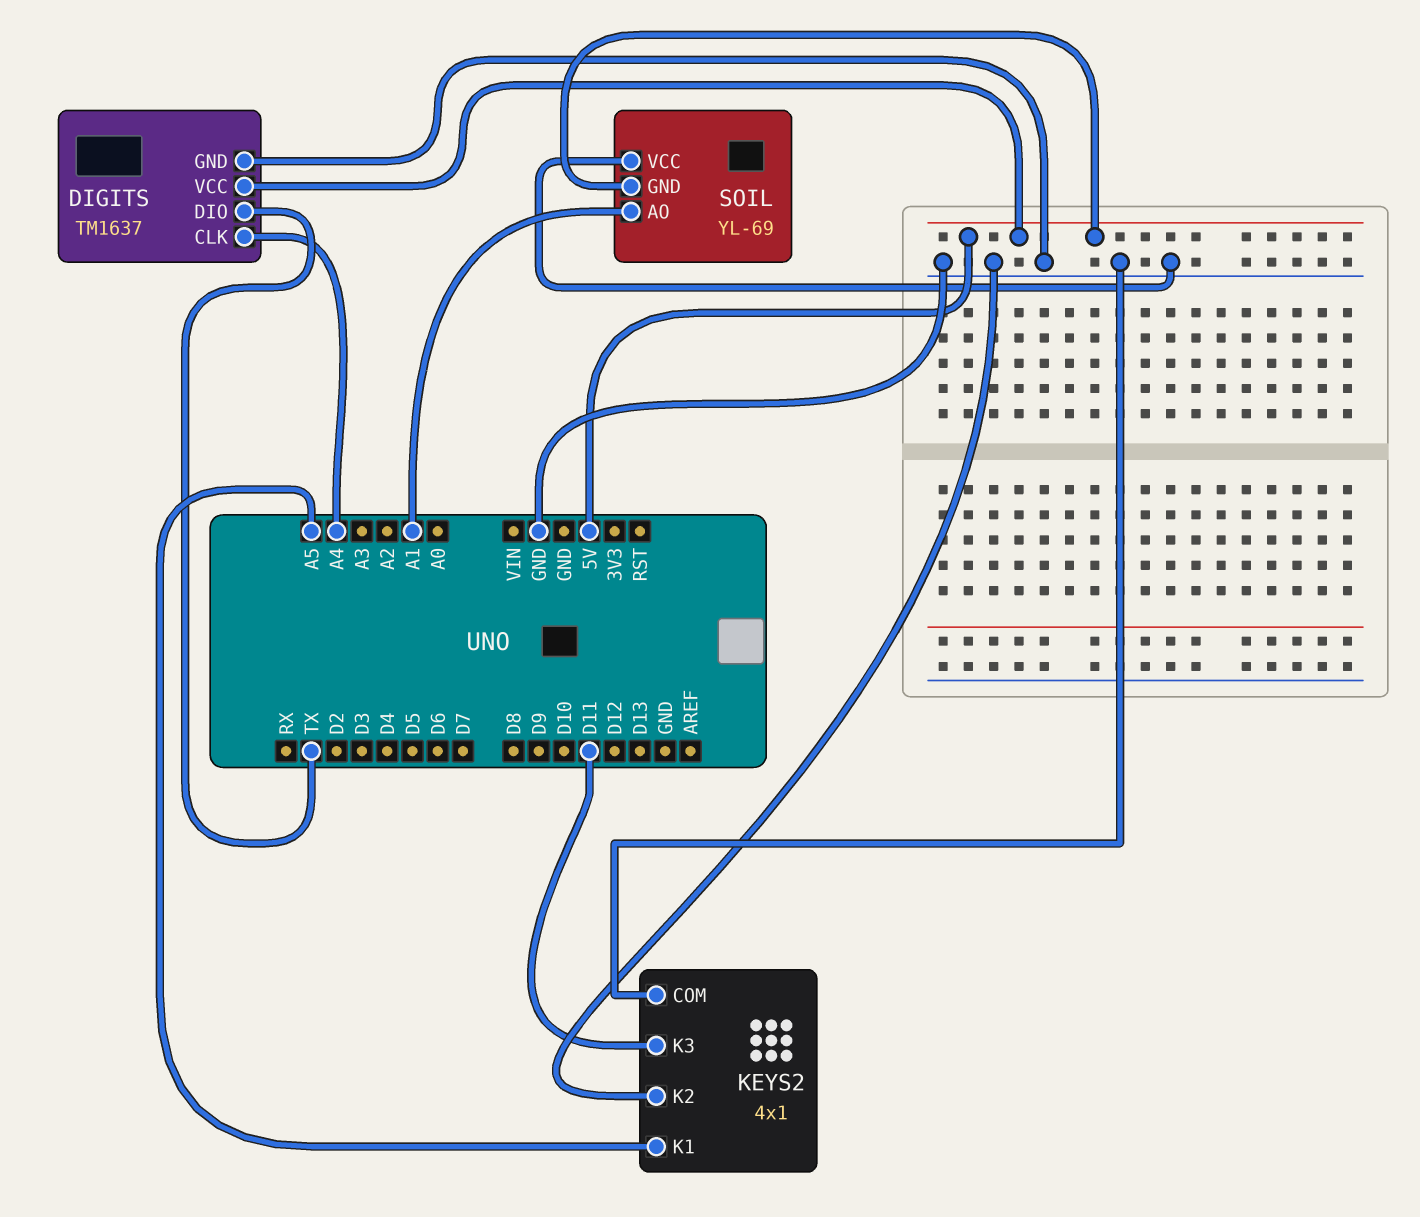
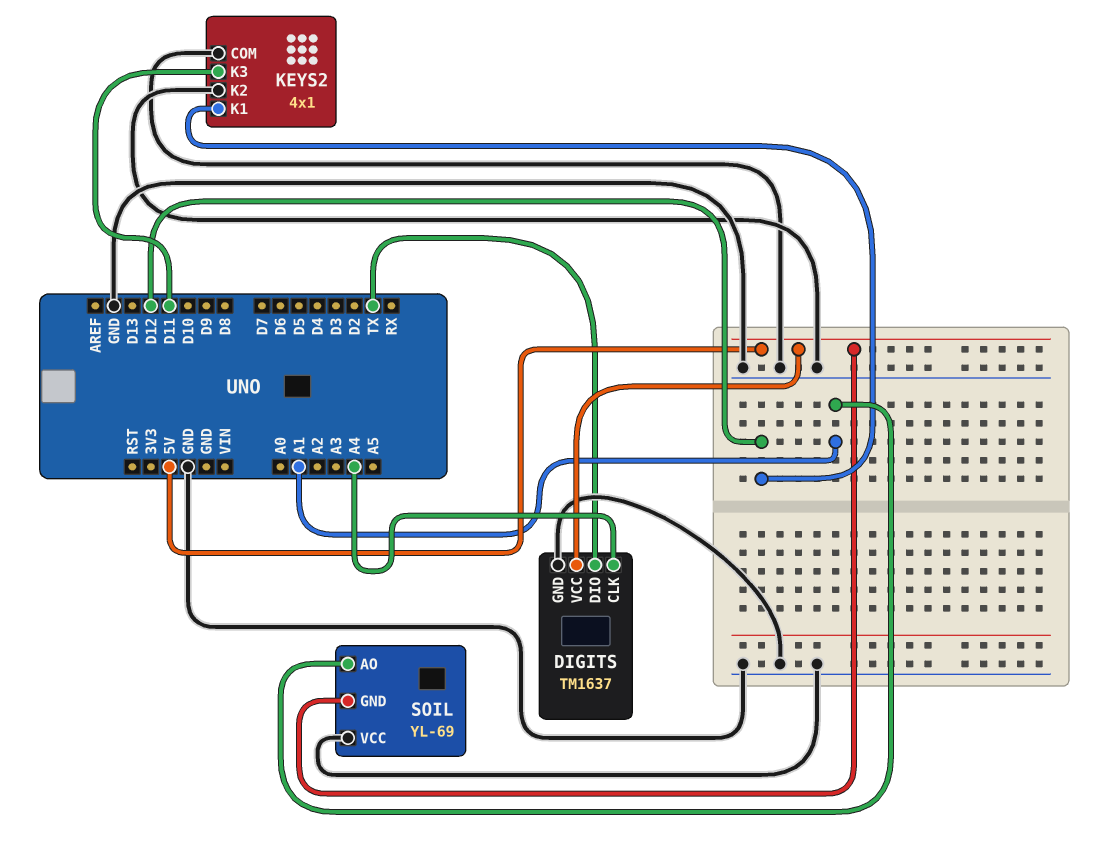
KEYS2 pin K1: A5 -> D12

